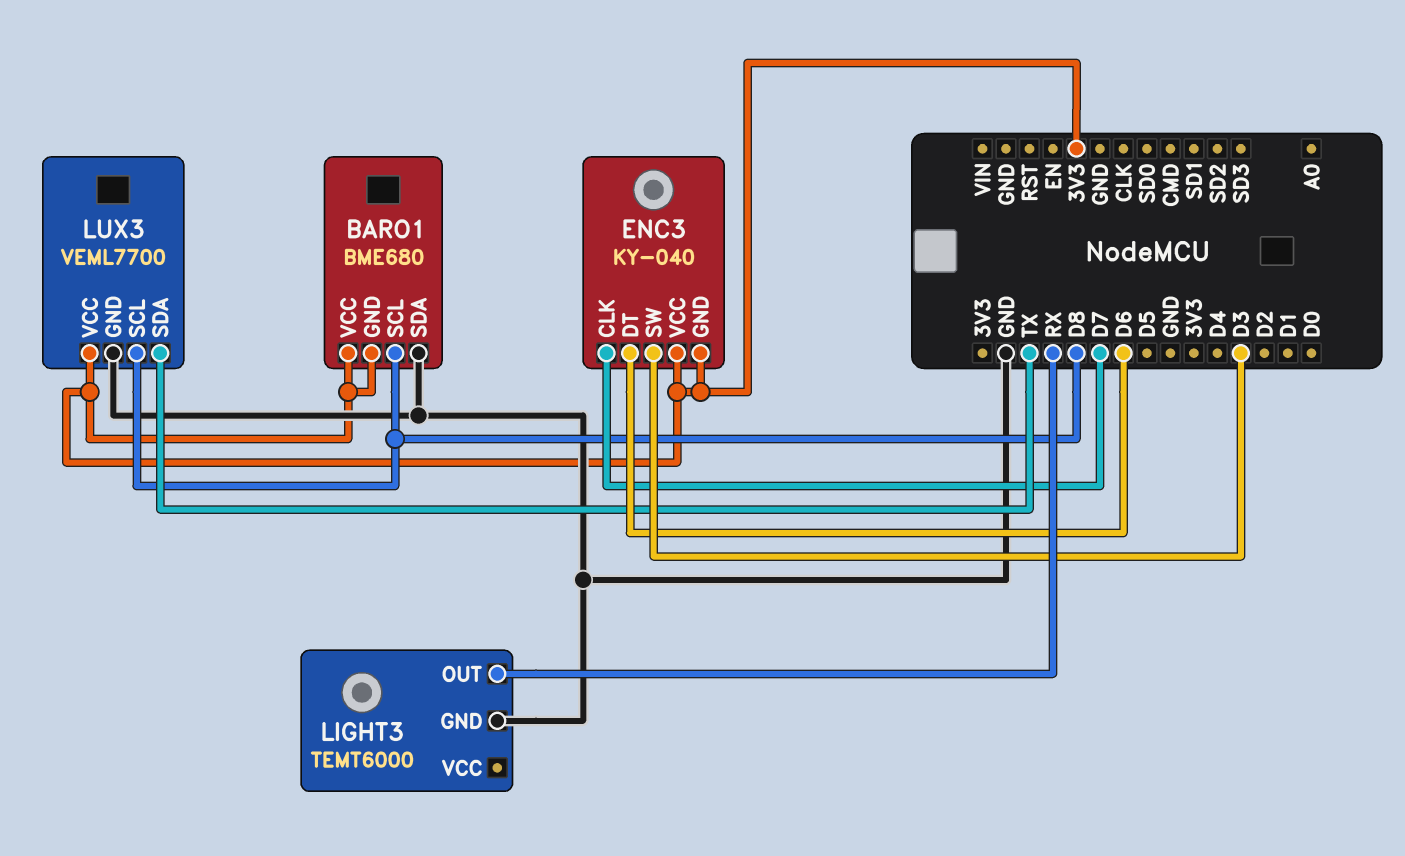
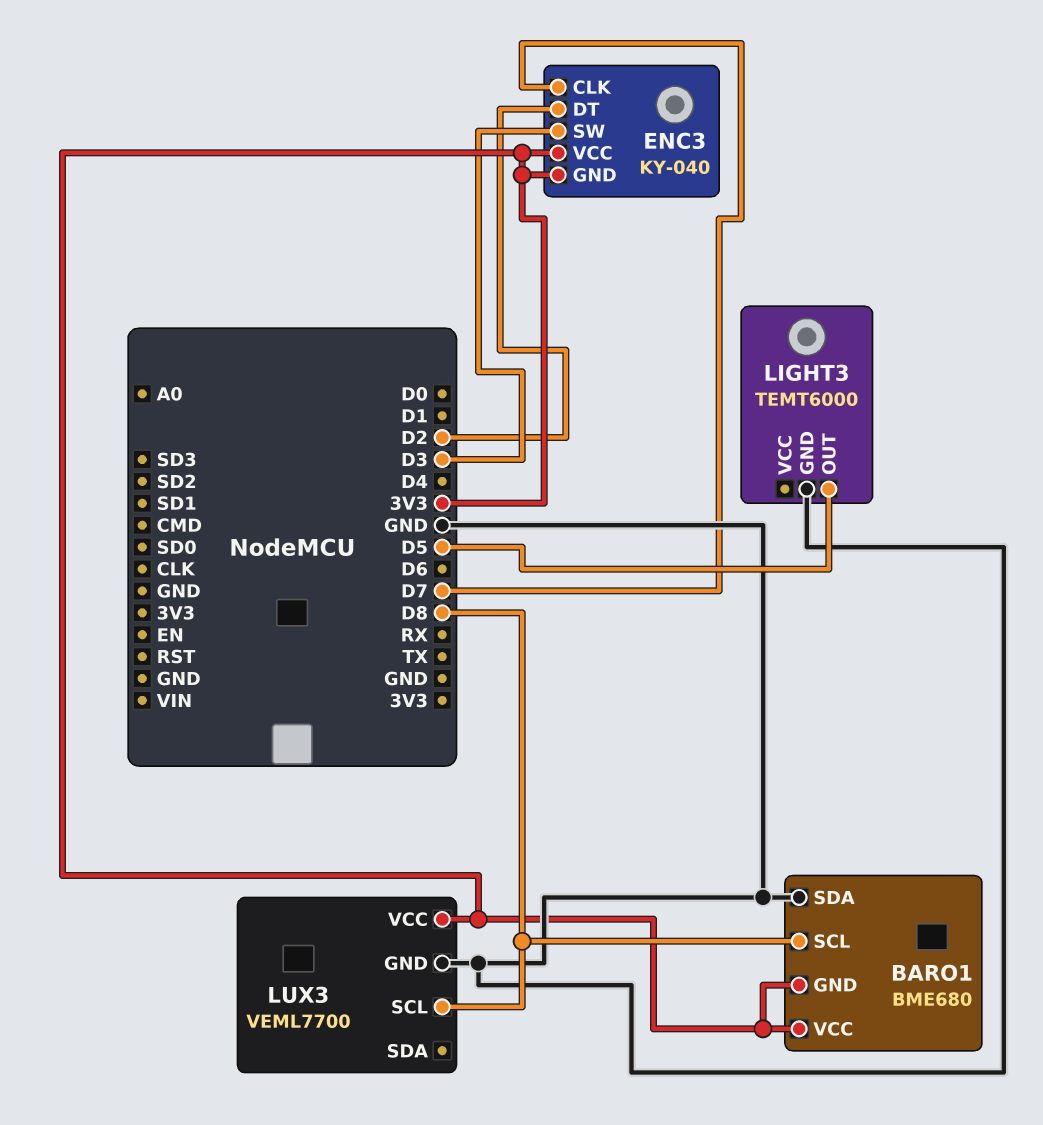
ENC3 pin DT: D6 -> D2
LIGHT3 pin OUT: RX -> D5
LUX3 pin SDA: TX -> none

